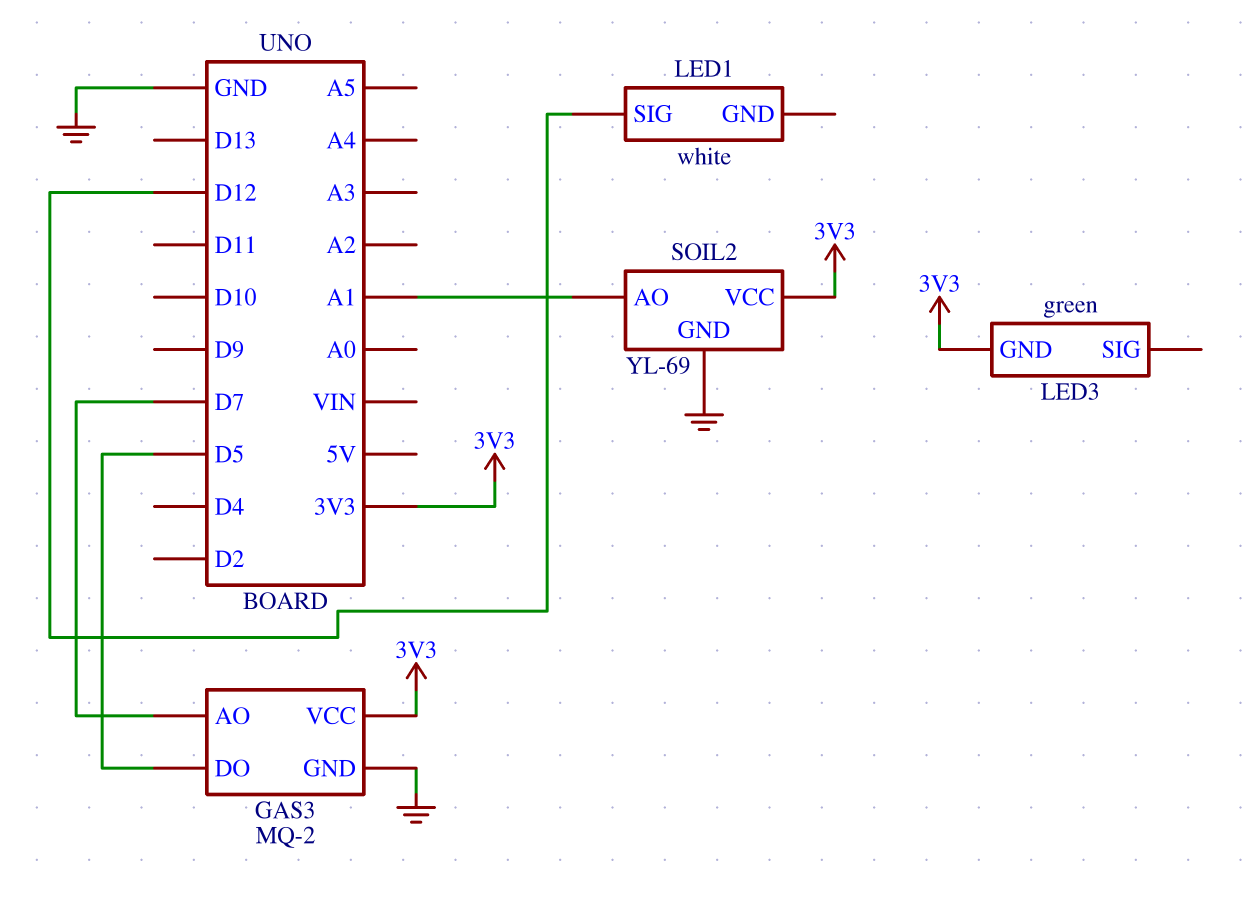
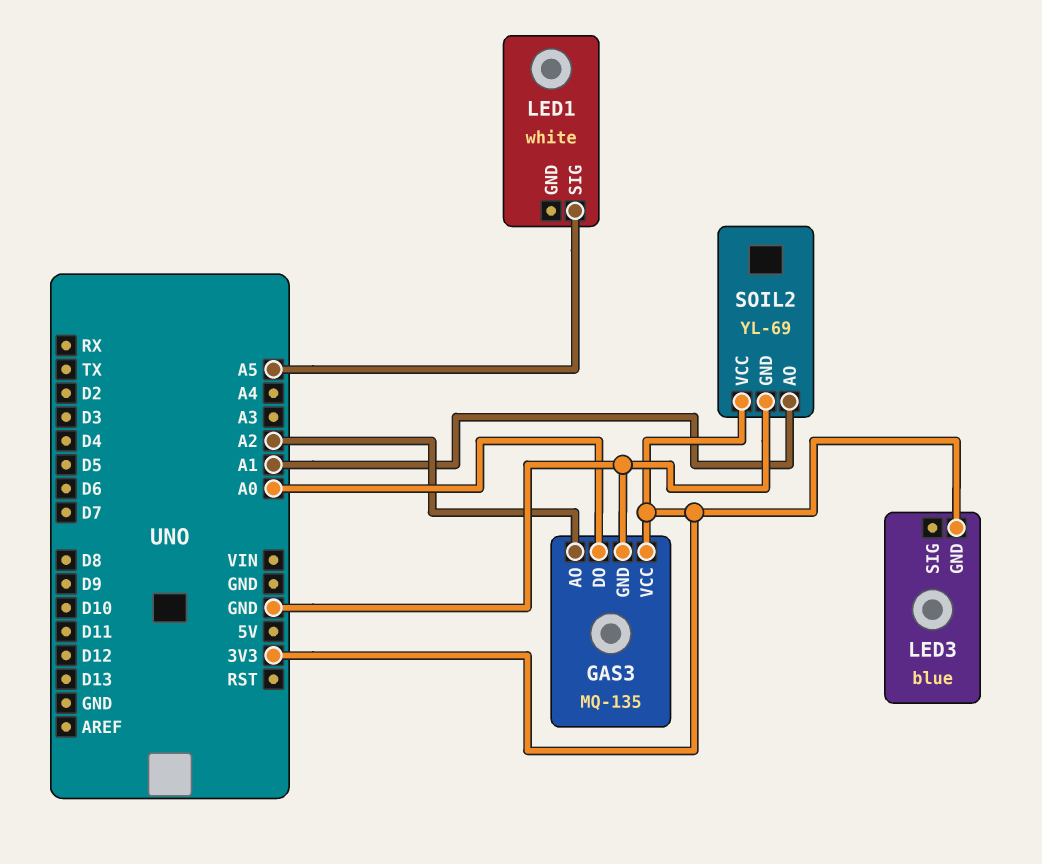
GAS3: MQ-2 -> MQ-135
GAS3 pin AO: D7 -> A2
GAS3 pin DO: D5 -> A0
LED1 pin SIG: D12 -> A5
LED3: green -> blue

